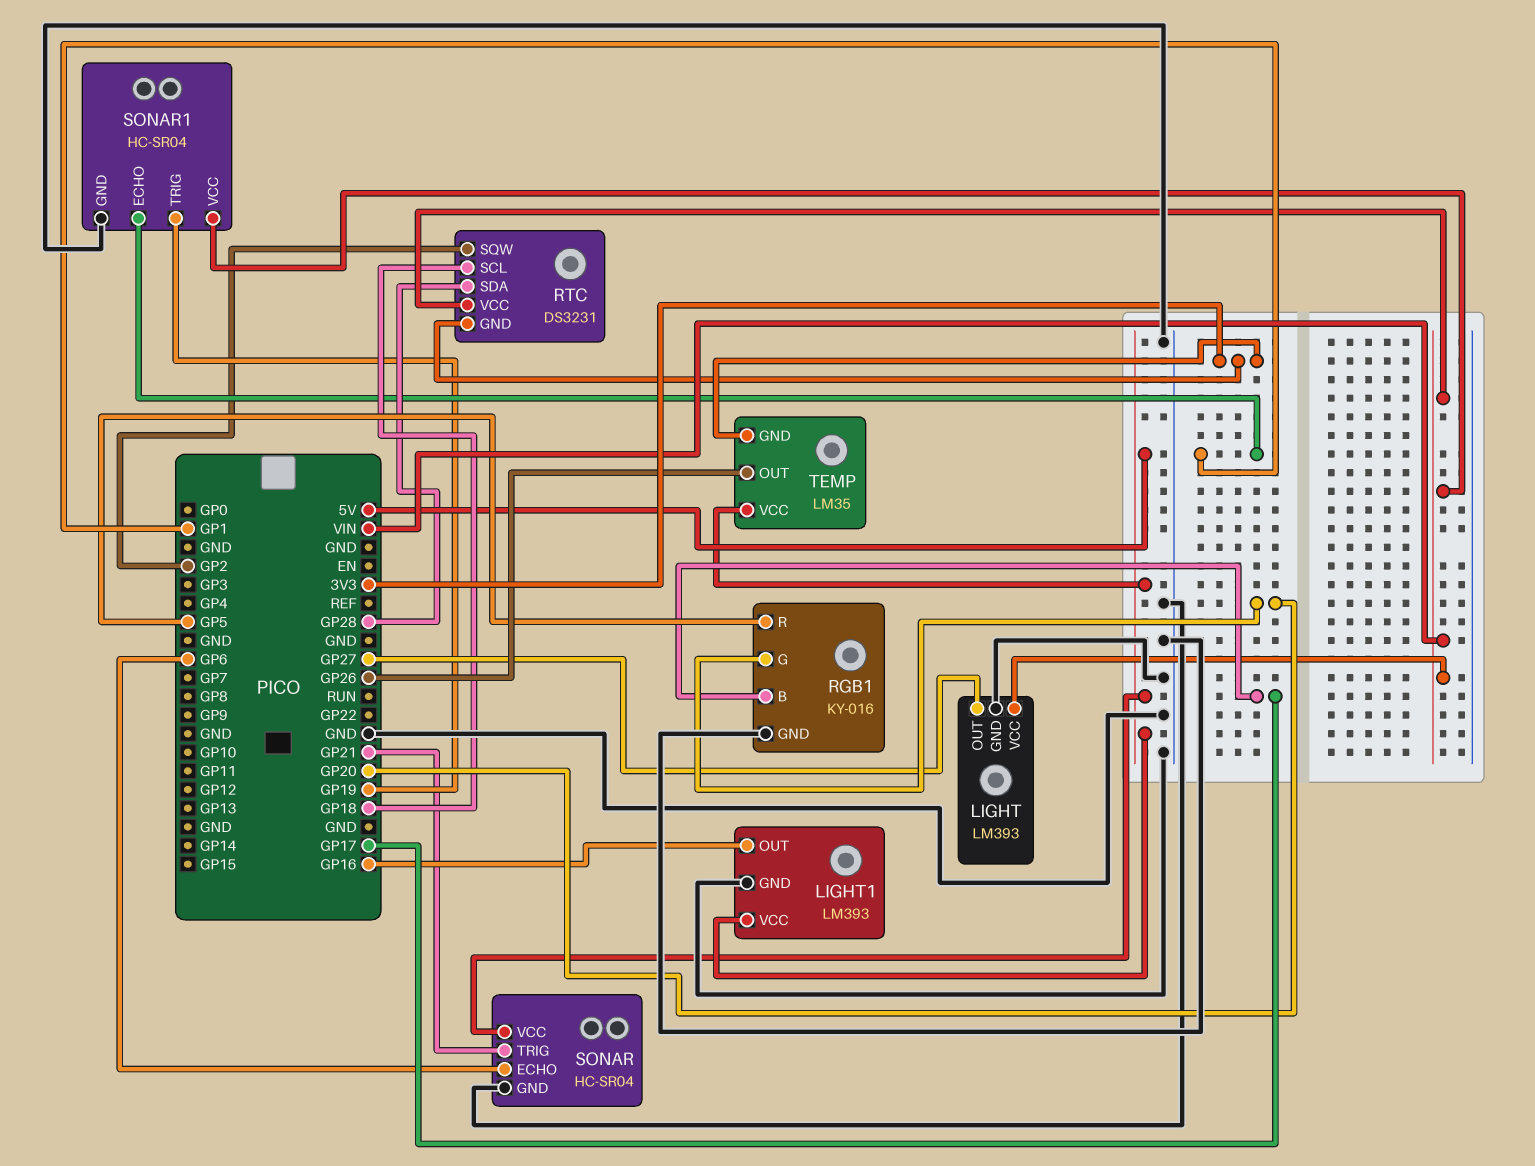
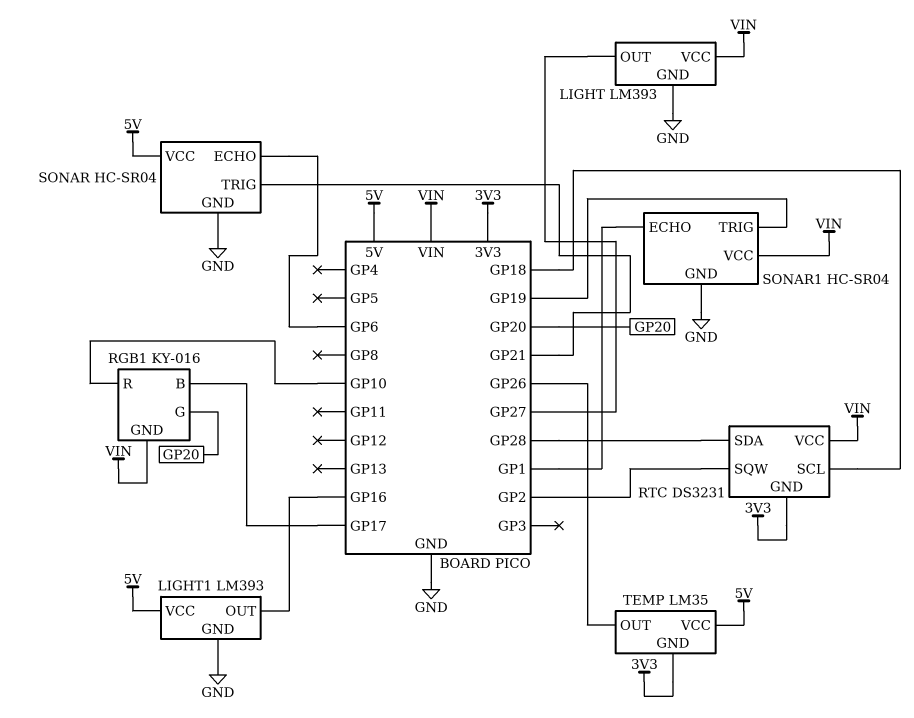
RGB1 pin GND: GND -> VIN
RGB1 pin R: GP5 -> GP10

